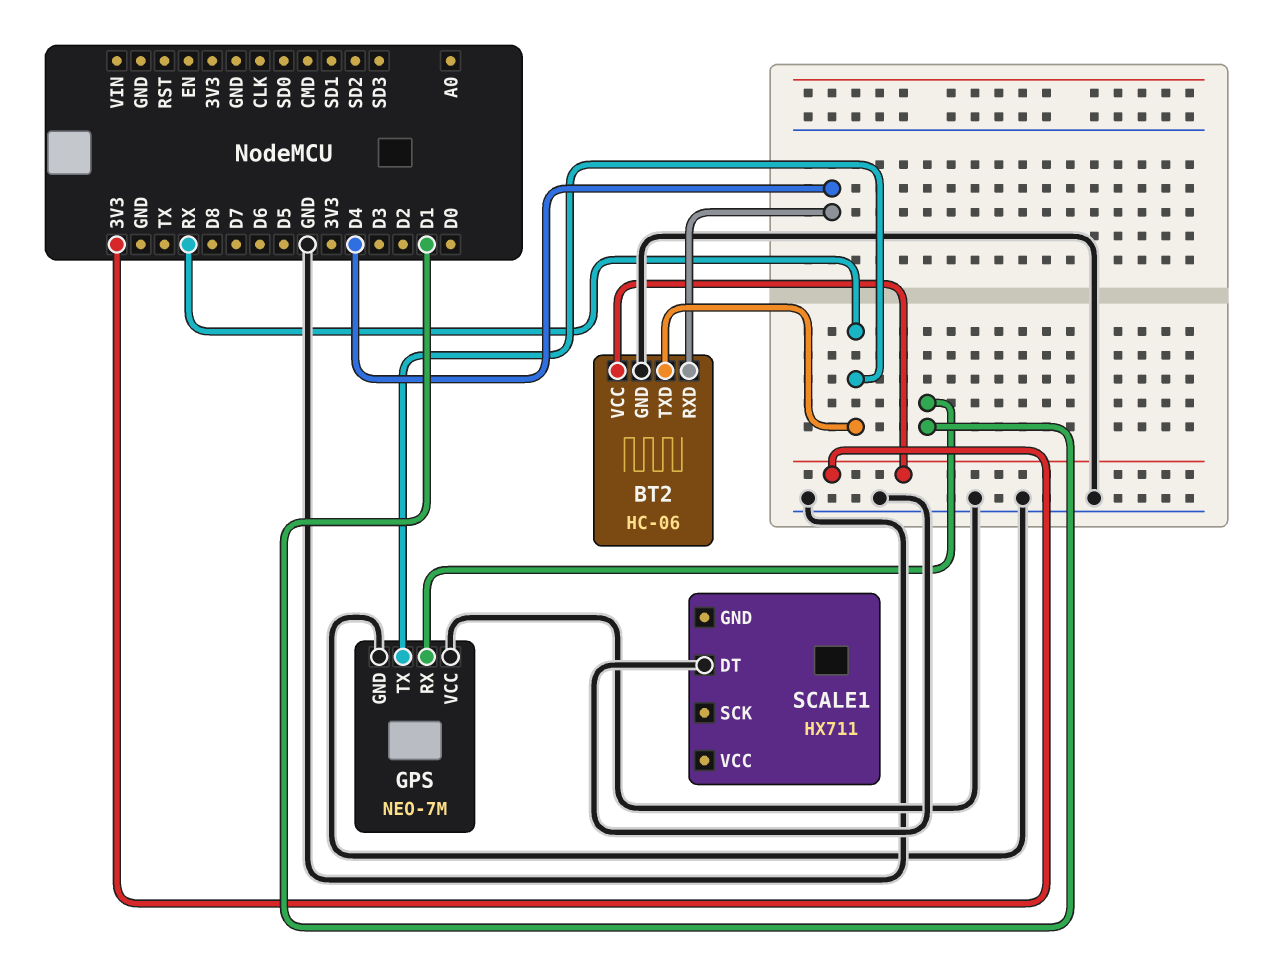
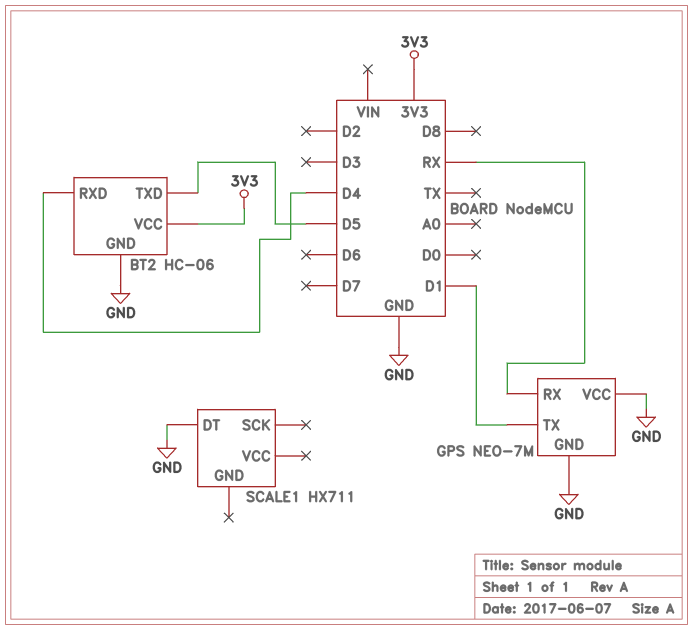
BT2 pin TXD: RX -> D5
GPS pin RX: D1 -> RX
GPS pin TX: RX -> D1

